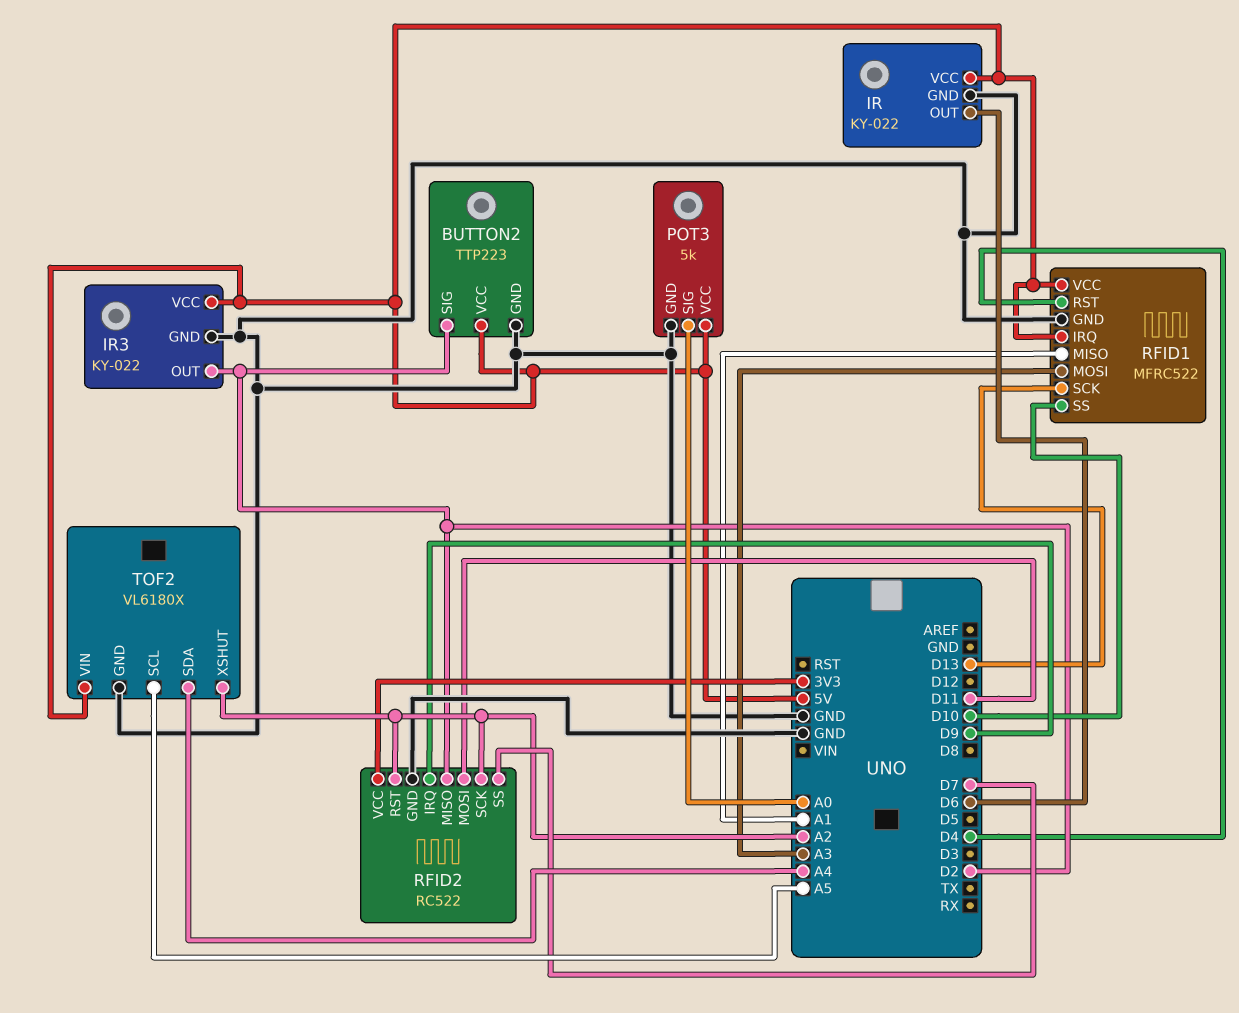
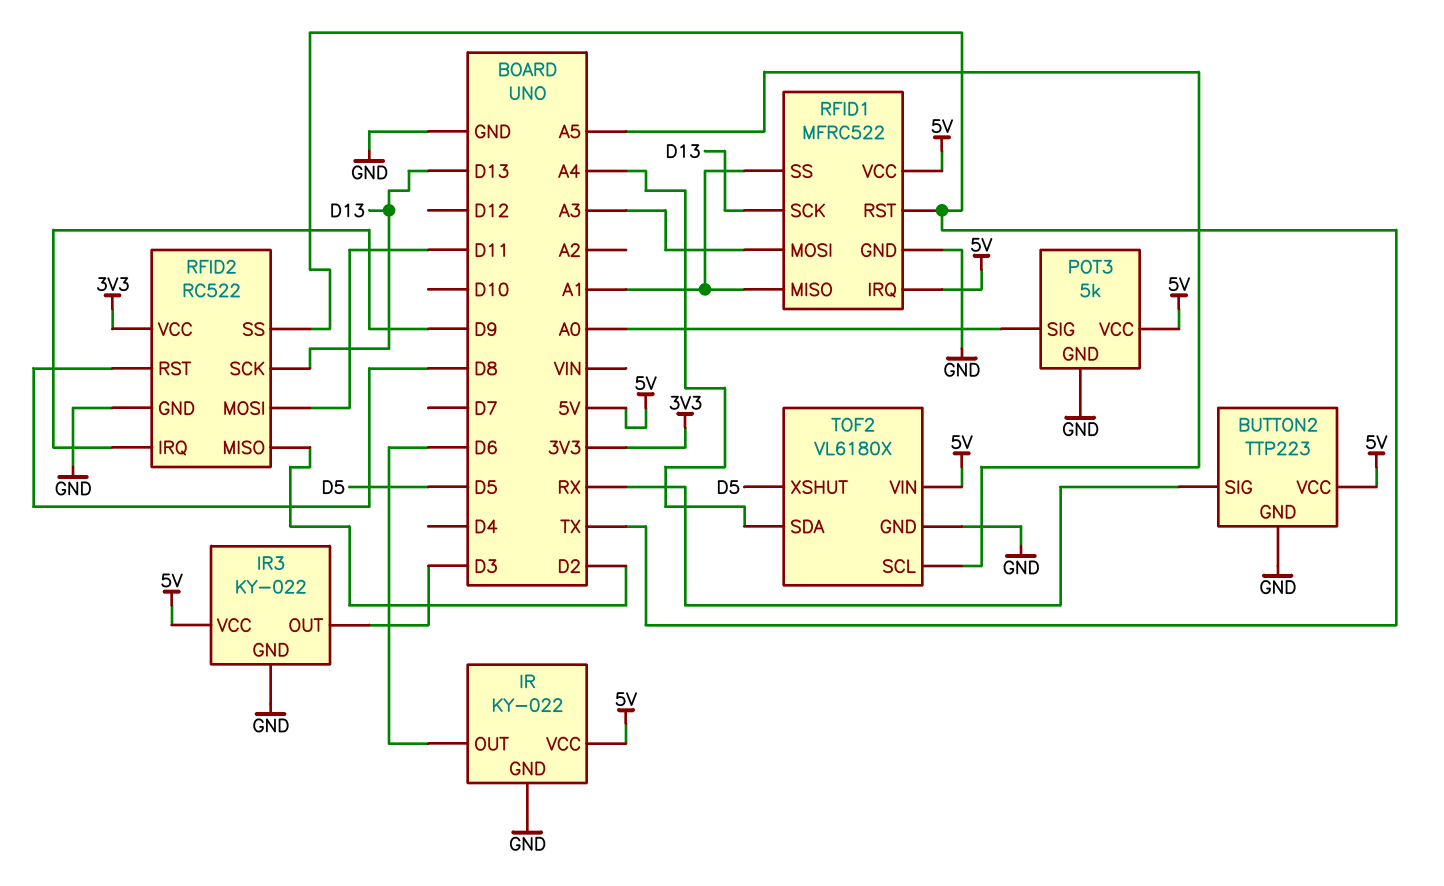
BUTTON2 pin SIG: D2 -> RX
IR3 pin OUT: D2 -> D3
RFID1 pin RST: D4 -> TX
RFID1 pin SS: D10 -> A1
RFID2 pin RST: A2 -> D8
RFID2 pin SCK: A2 -> D13
RFID2 pin SS: D7 -> TX
TOF2 pin XSHUT: A2 -> D5

